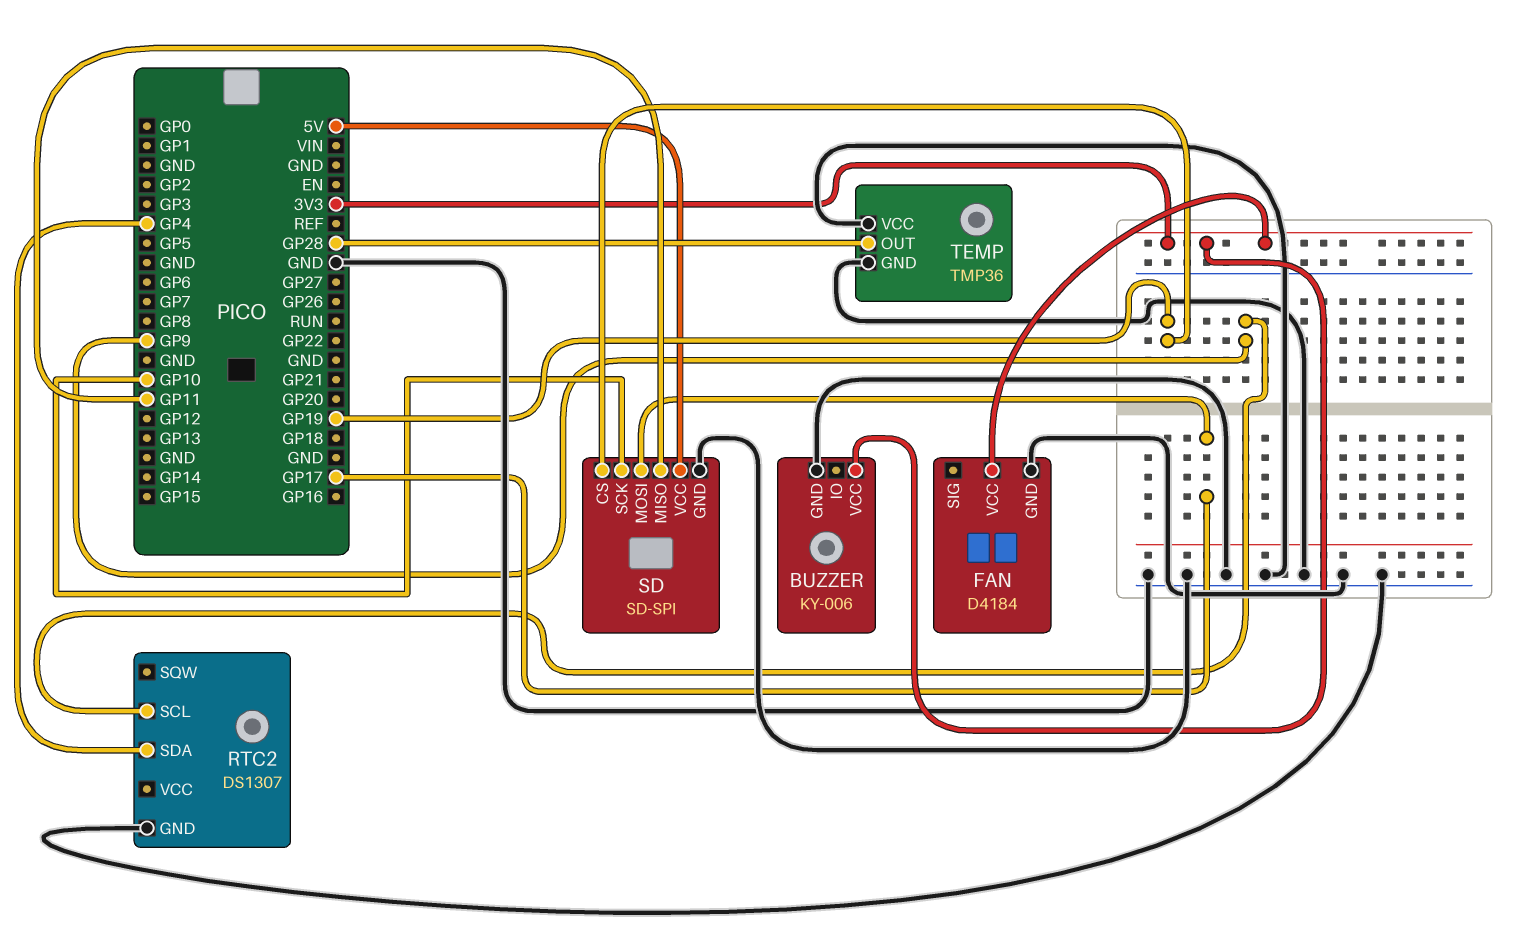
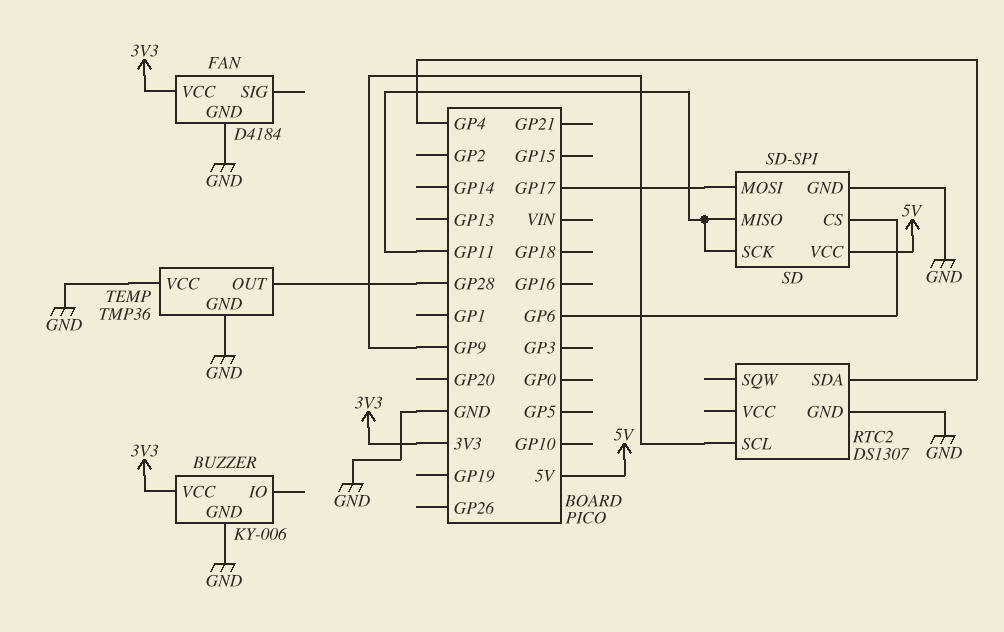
SD pin CS: GP19 -> GP6
SD pin SCK: GP10 -> GP11

